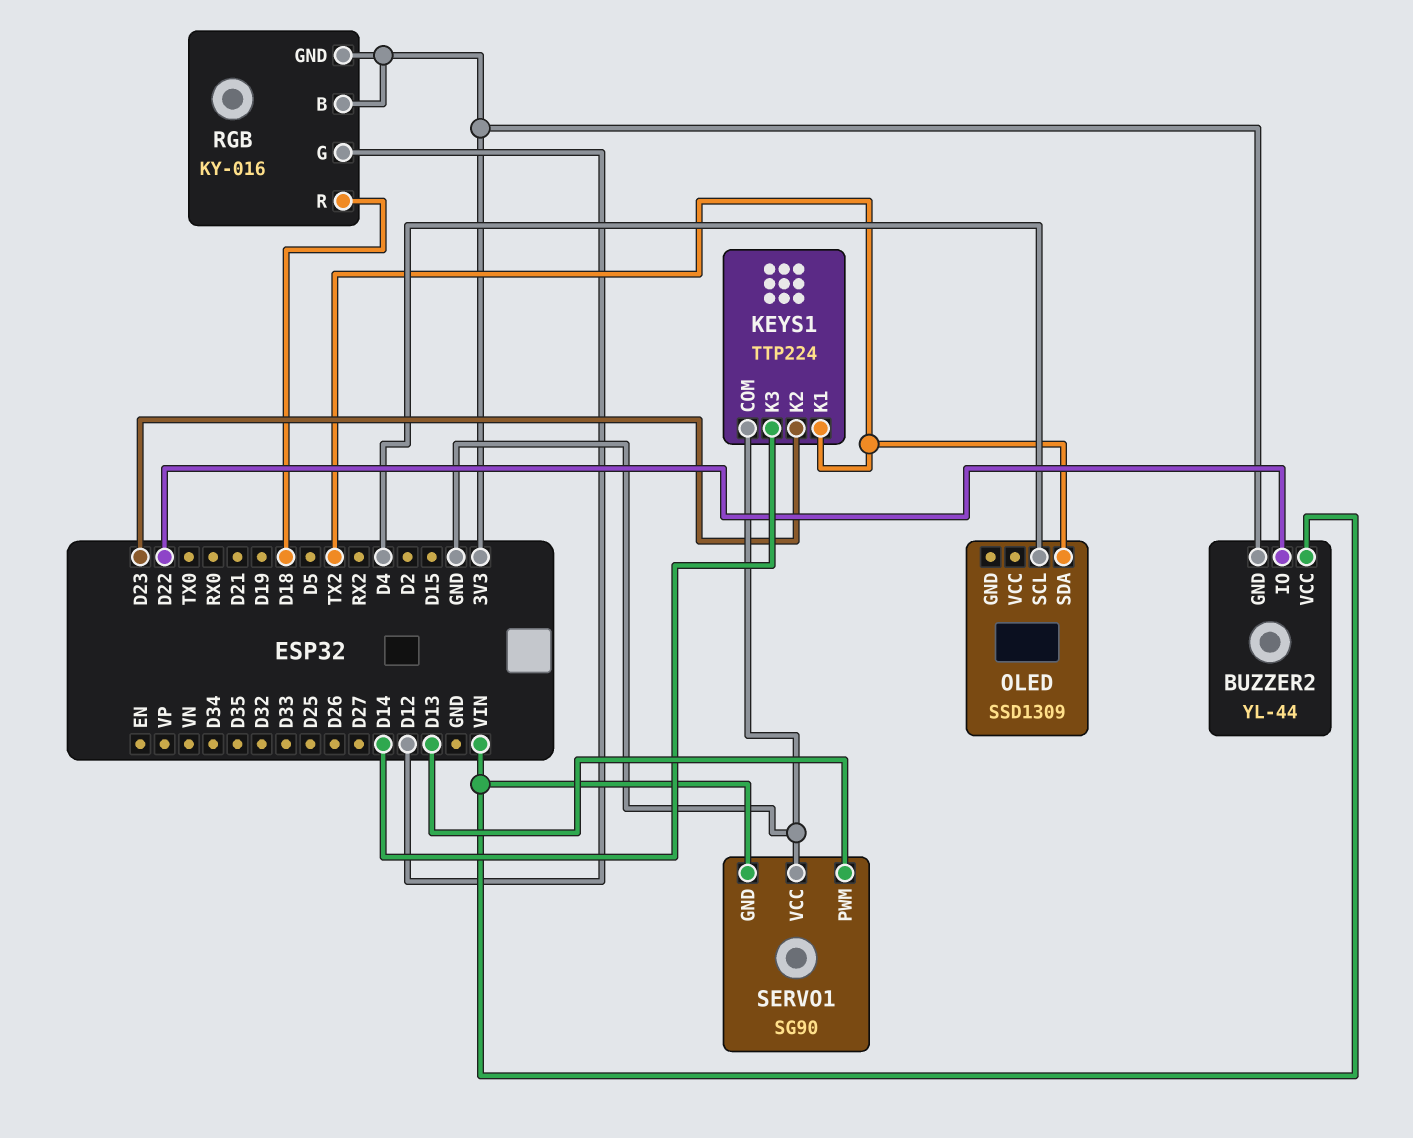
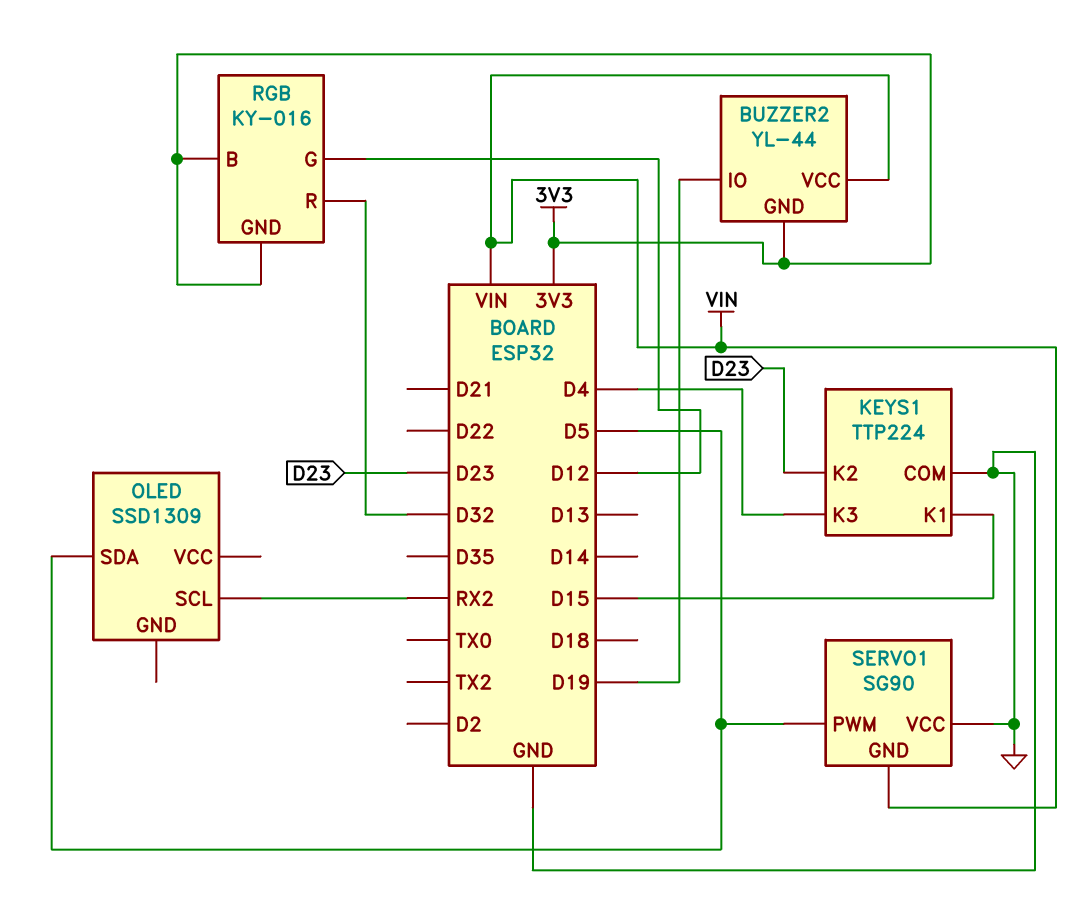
BUZZER2 pin IO: D22 -> D19
KEYS1 pin K1: TX2 -> D15
KEYS1 pin K3: D14 -> D4
OLED pin SCL: D4 -> RX2
OLED pin SDA: TX2 -> D5
RGB pin R: D18 -> D32
SERVO1 pin PWM: D13 -> D5

